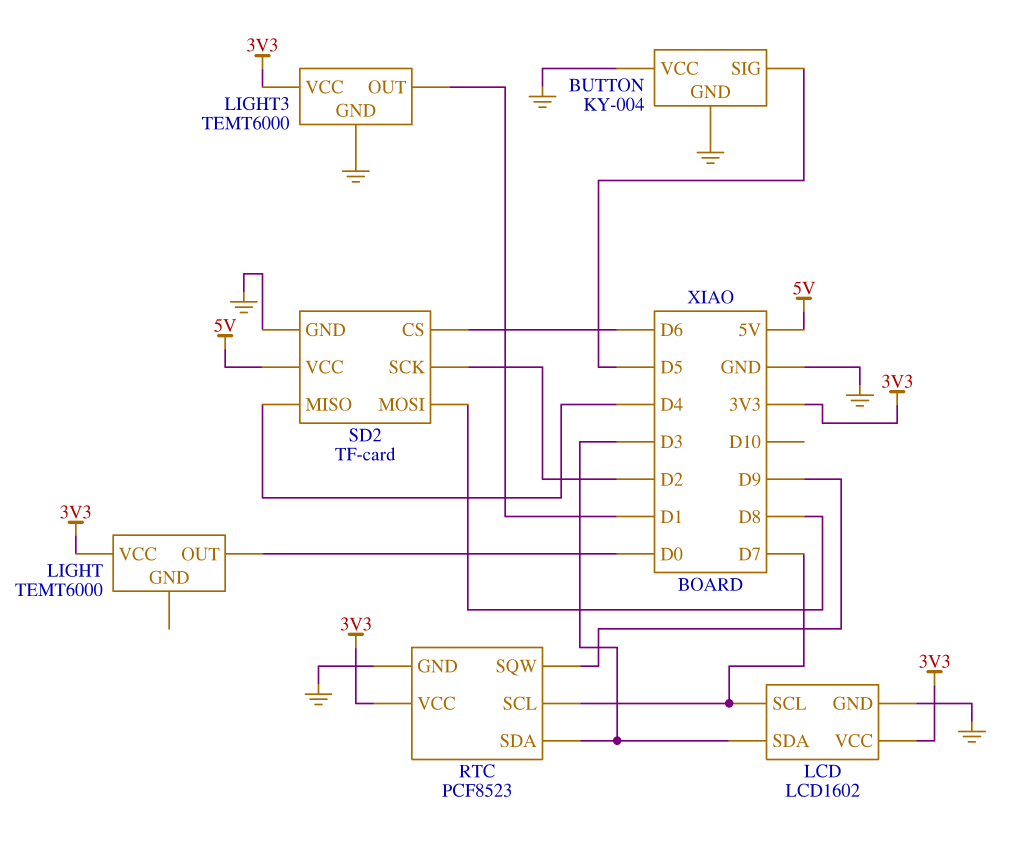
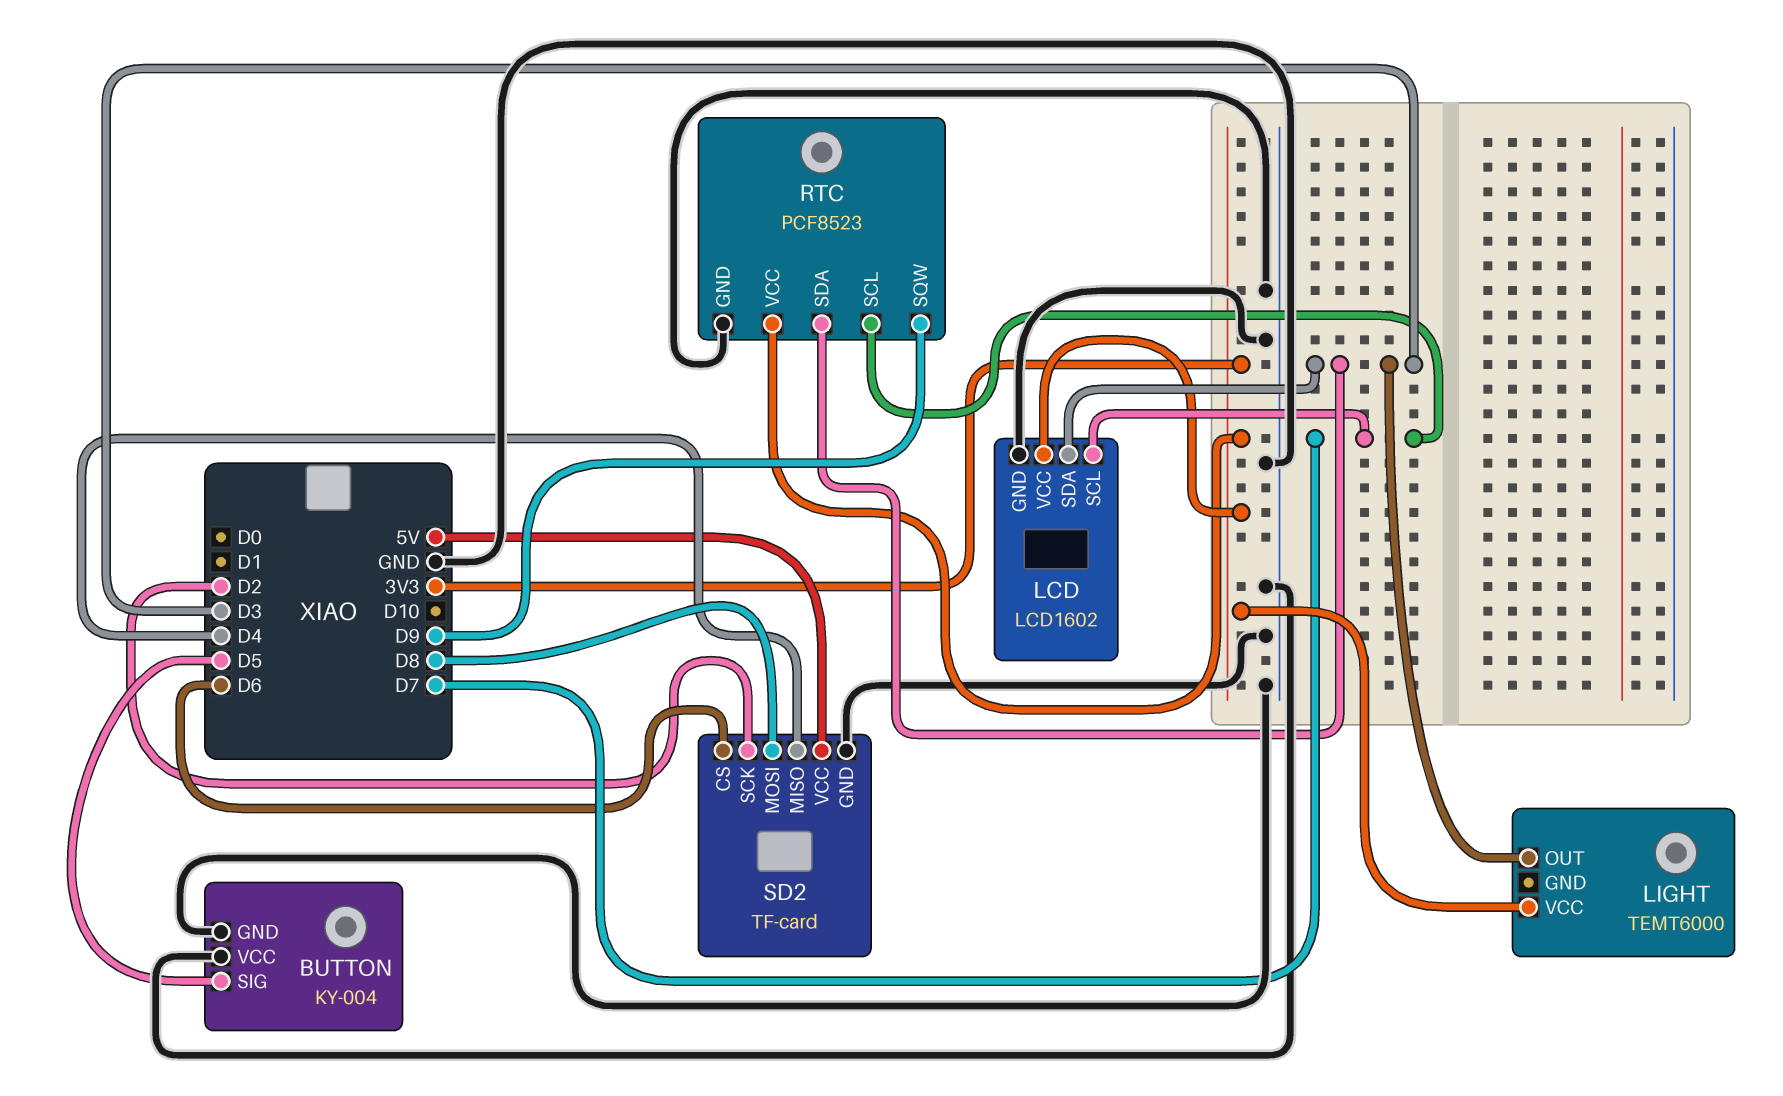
LIGHT pin OUT: D0 -> D3
LIGHT3: TEMT6000 -> none
LIGHT3 pin GND: GND -> none
LIGHT3 pin OUT: D1 -> none
LIGHT3 pin VCC: 3V3 -> none

